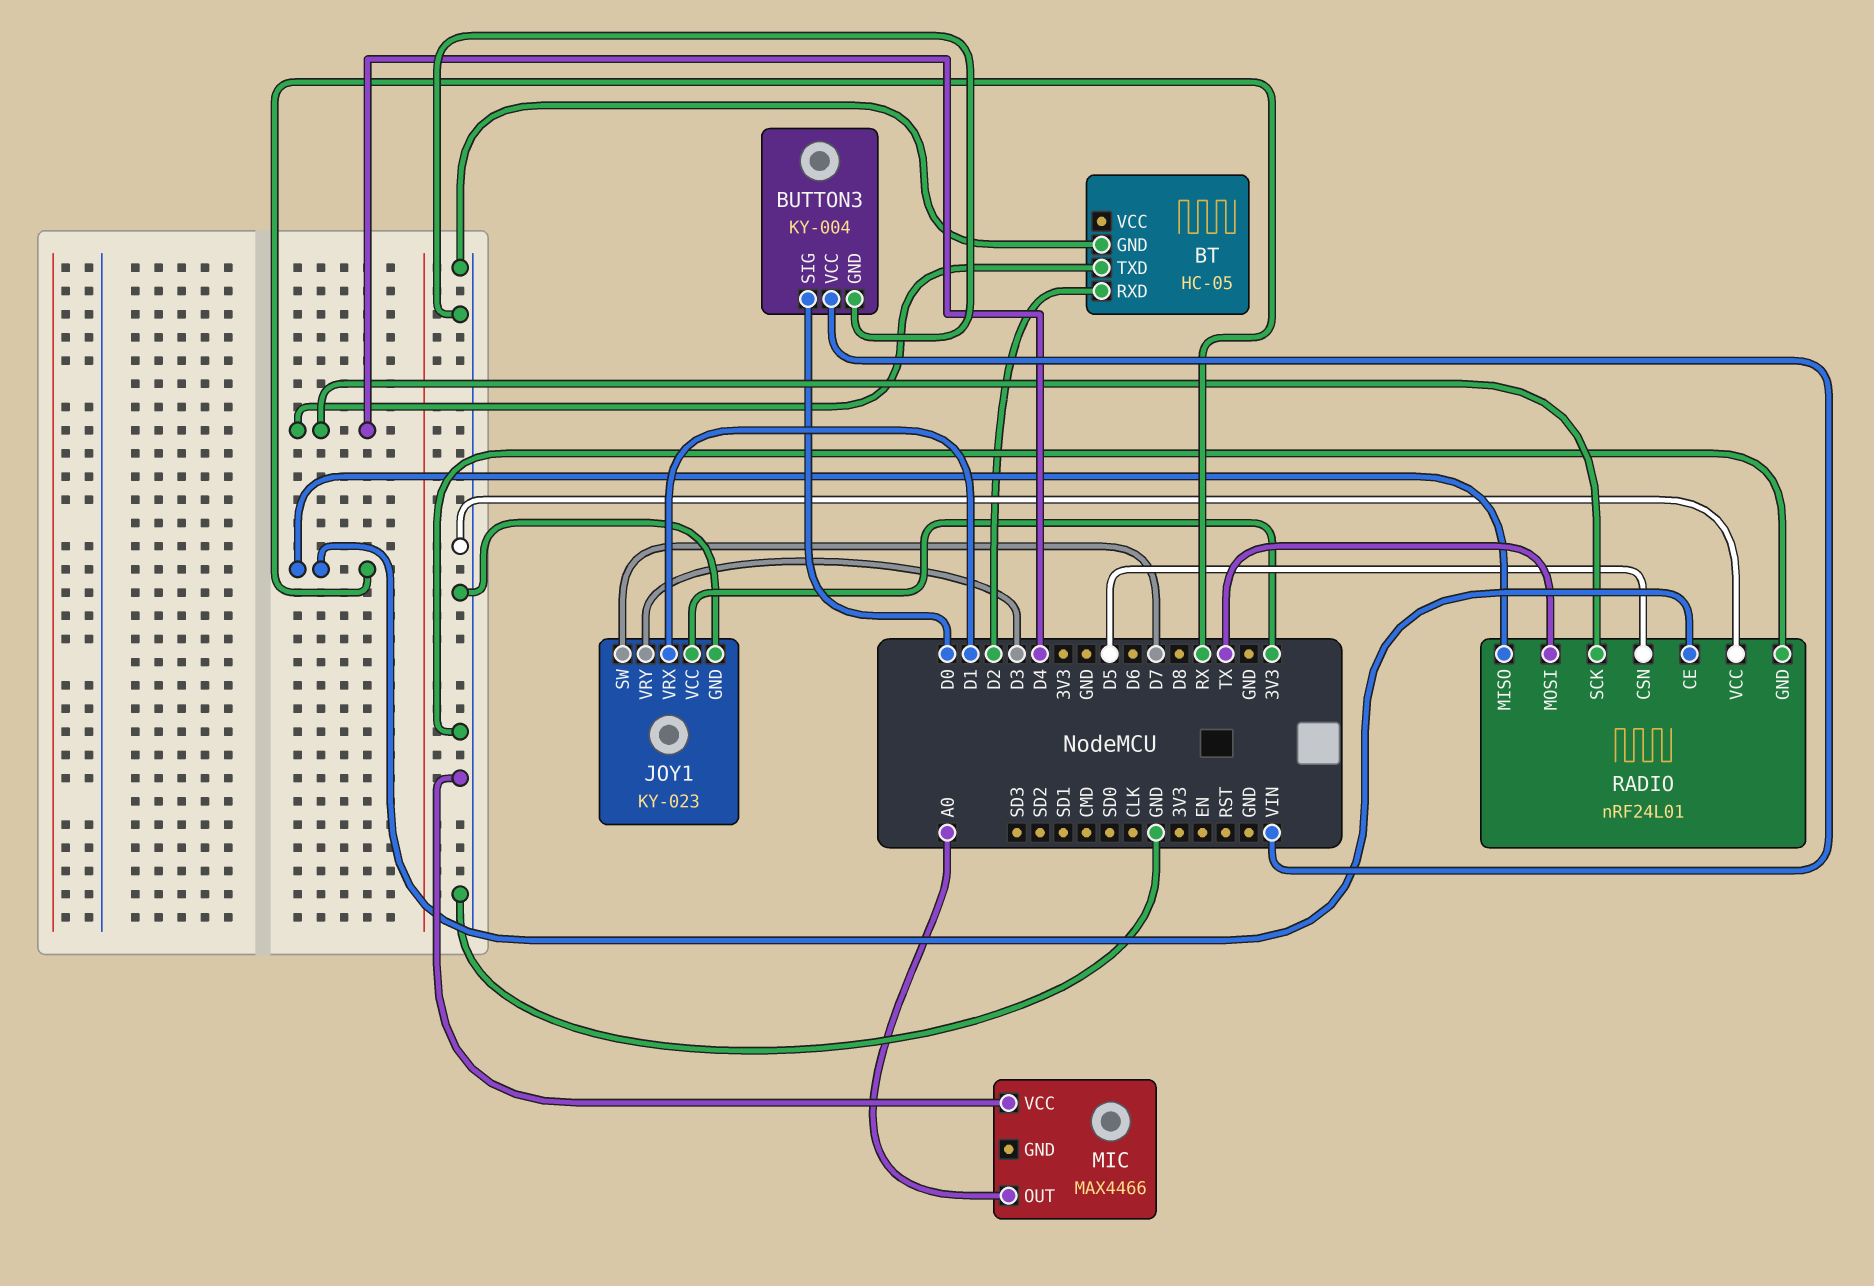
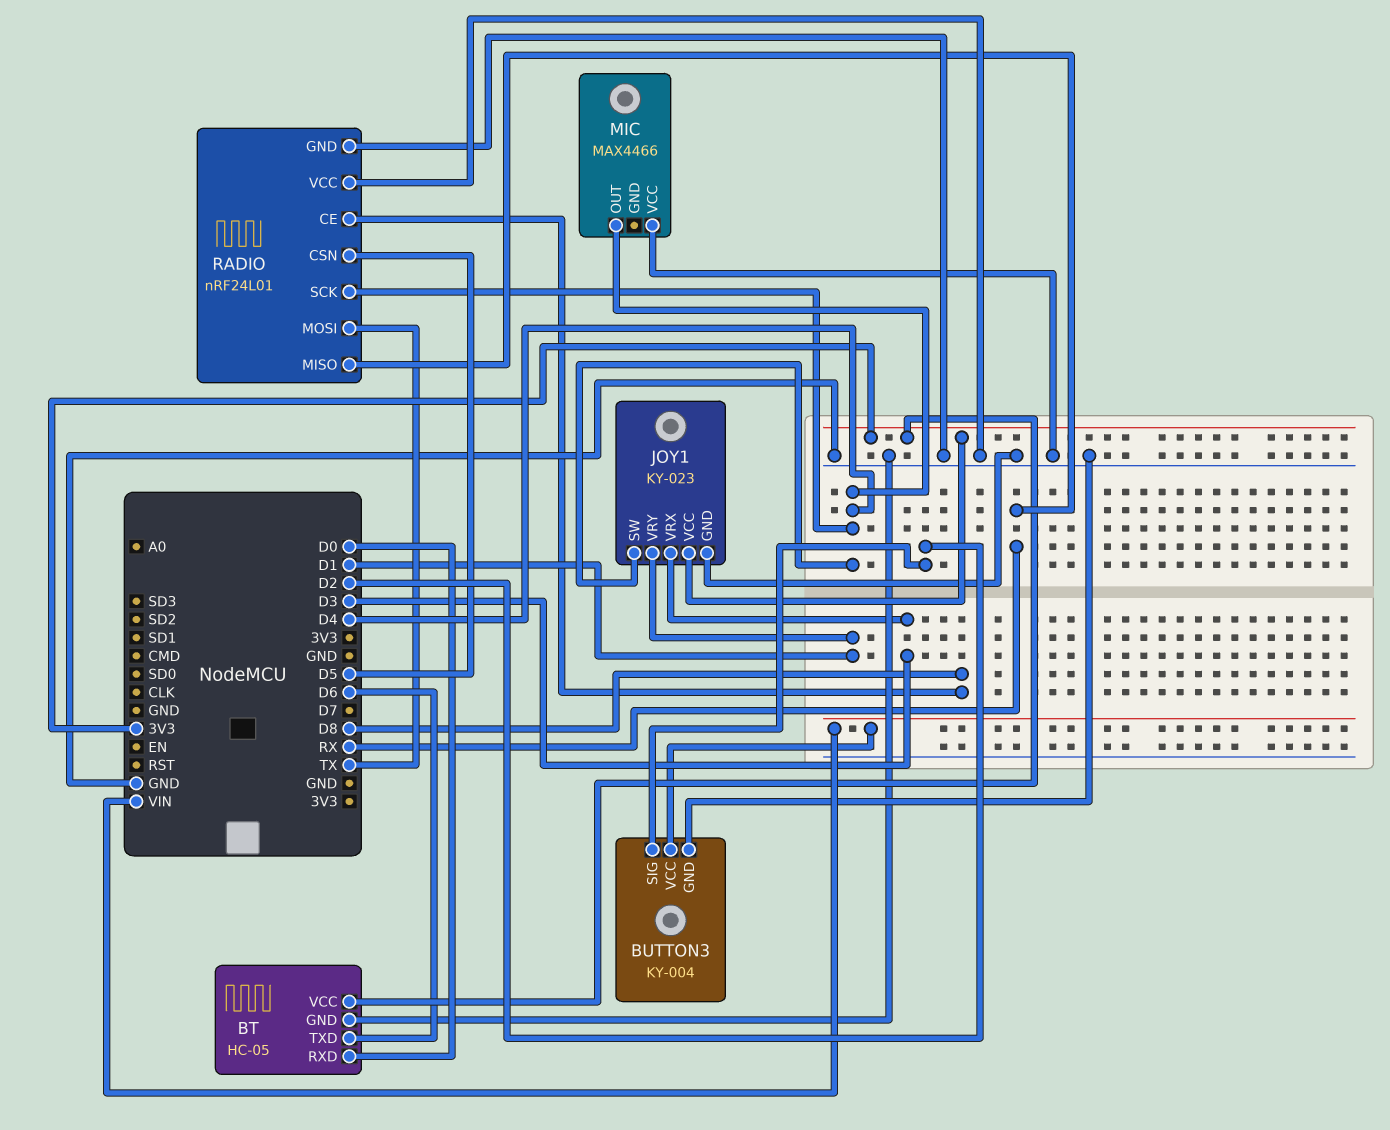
BT pin RXD: D2 -> D0
BT pin TXD: D4 -> D6
BT pin VCC: none -> 3V3
BUTTON3 pin SIG: D0 -> D2
JOY1 pin SW: D7 -> D4
JOY1 pin VRX: D1 -> D3
JOY1 pin VRY: D3 -> D1
MIC pin OUT: A0 -> D4
RADIO pin CE: RX -> D8

